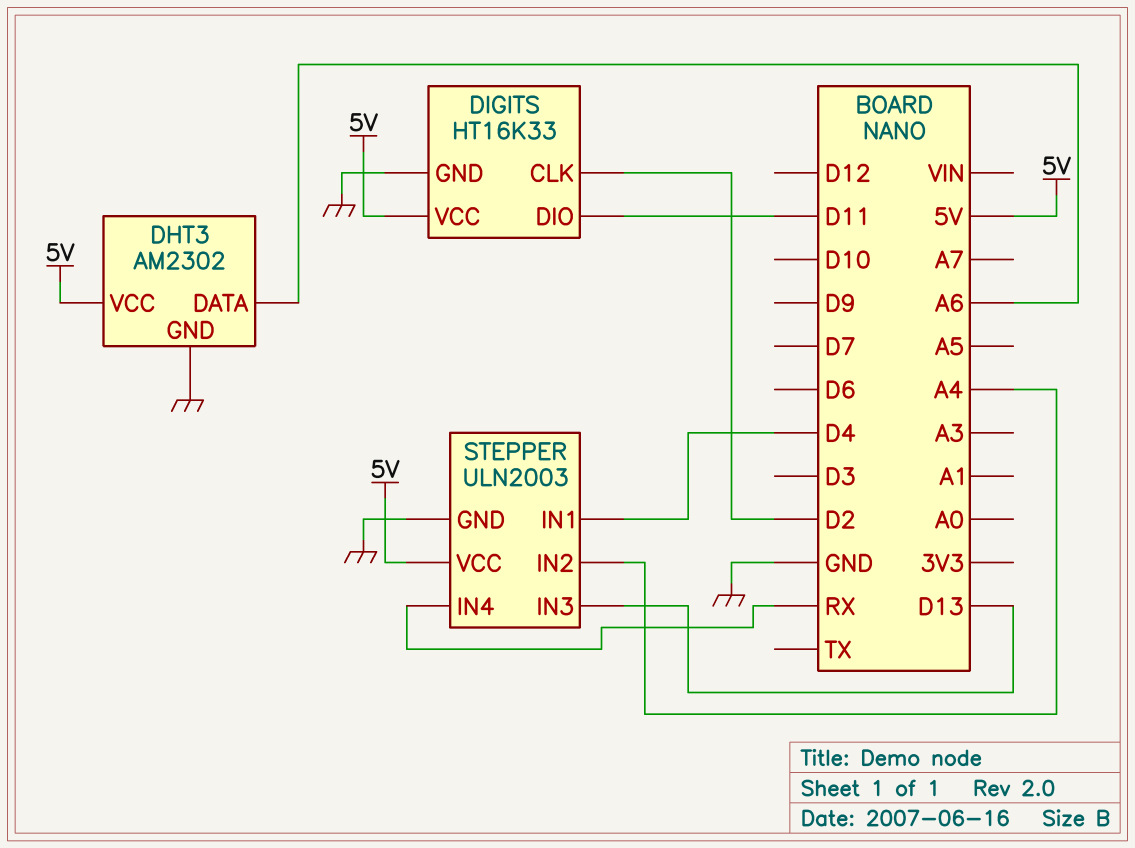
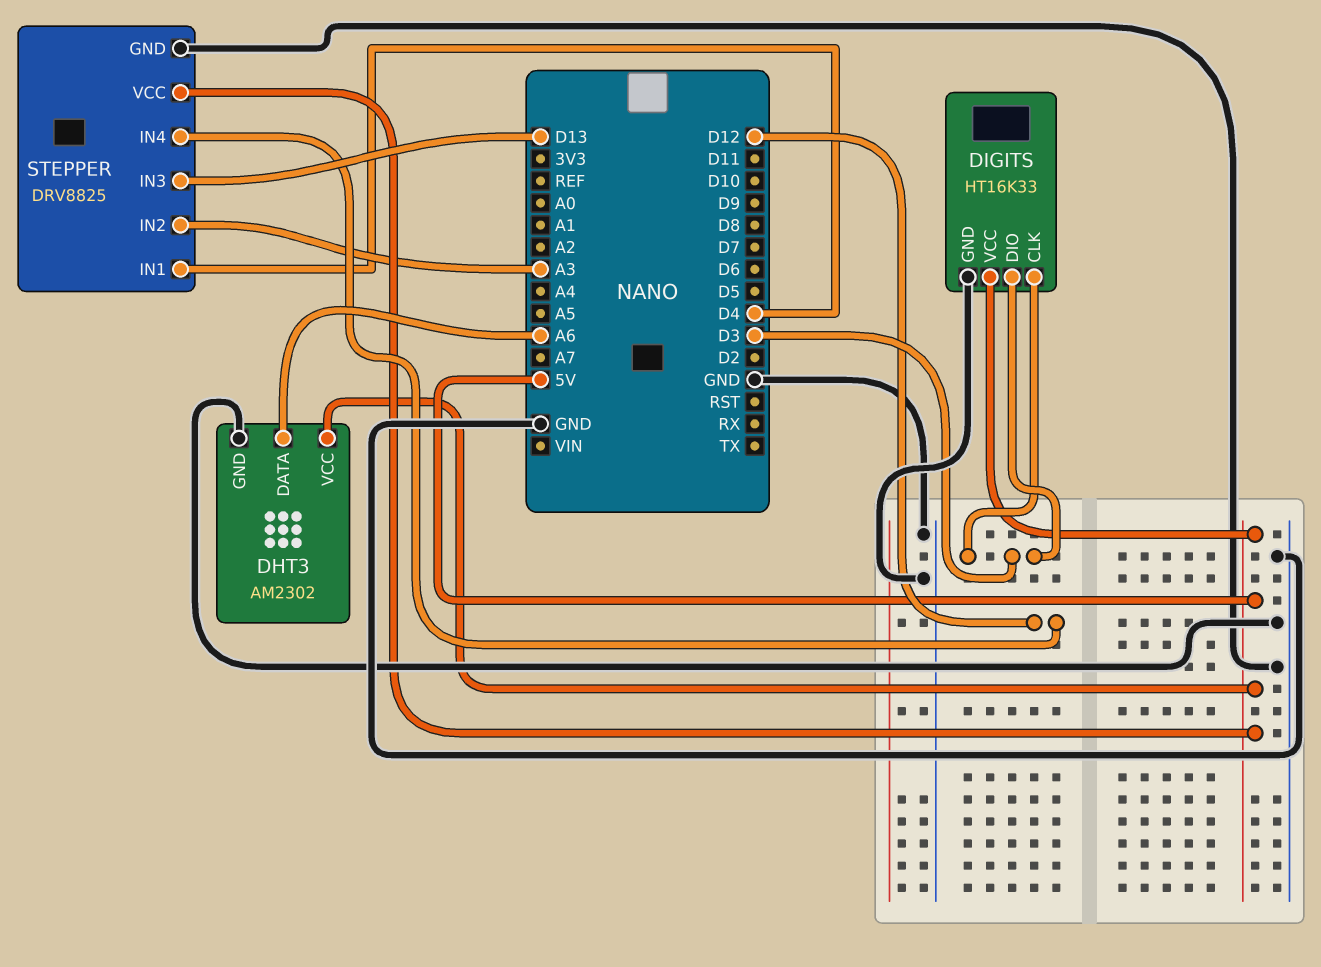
DIGITS pin CLK: D2 -> D3
DIGITS pin DIO: D11 -> D3
STEPPER: ULN2003 -> DRV8825
STEPPER pin IN2: A4 -> A3
STEPPER pin IN4: RX -> D12

